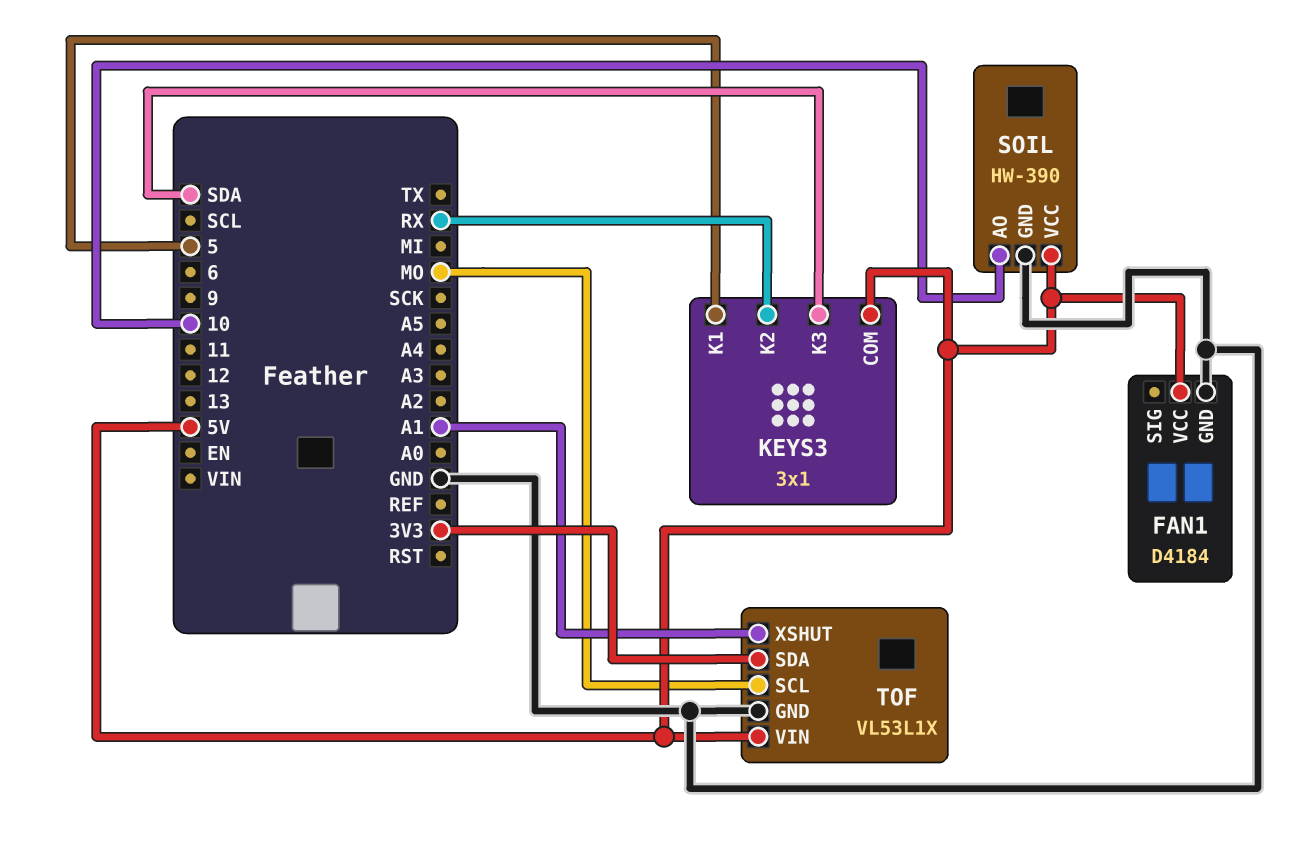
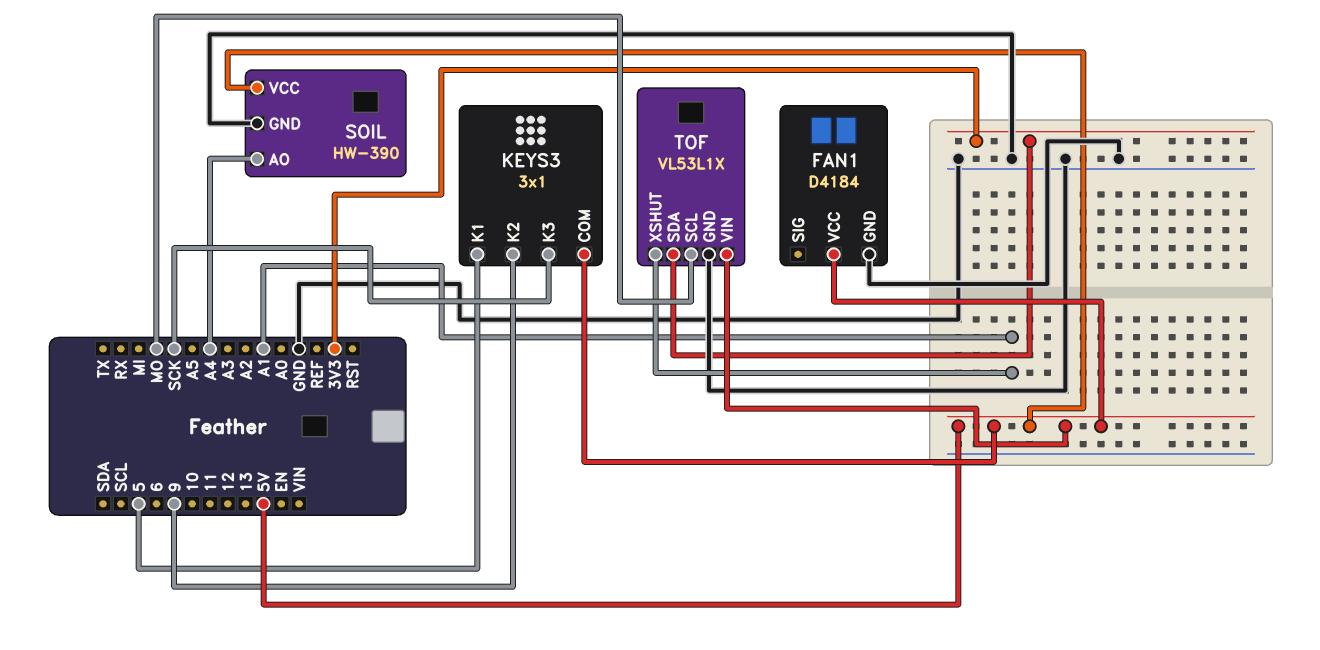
KEYS3 pin K2: RX -> 9
KEYS3 pin K3: SDA -> SCK
SOIL pin AO: 10 -> A4

